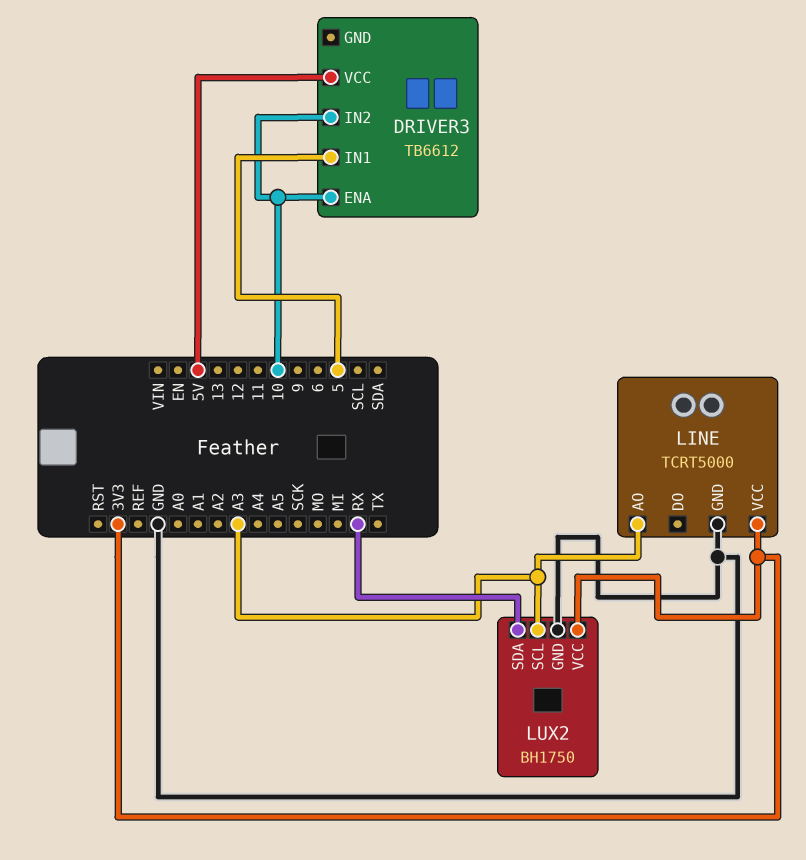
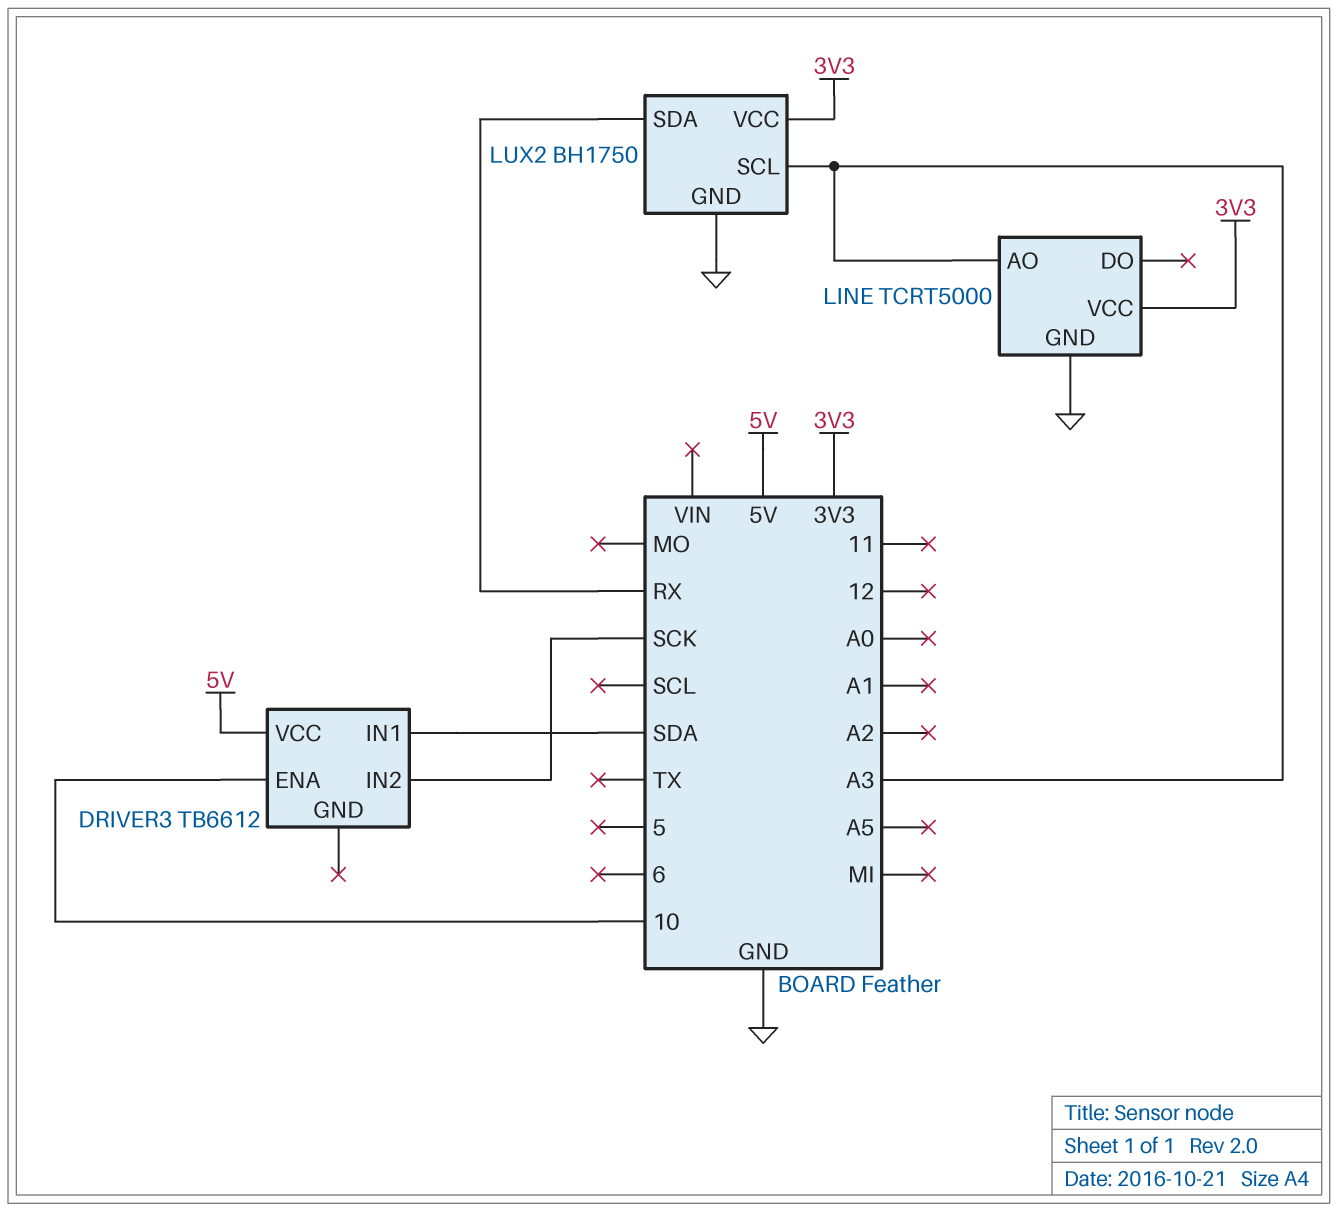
DRIVER3 pin IN1: 5 -> SDA
DRIVER3 pin IN2: 10 -> SCK

